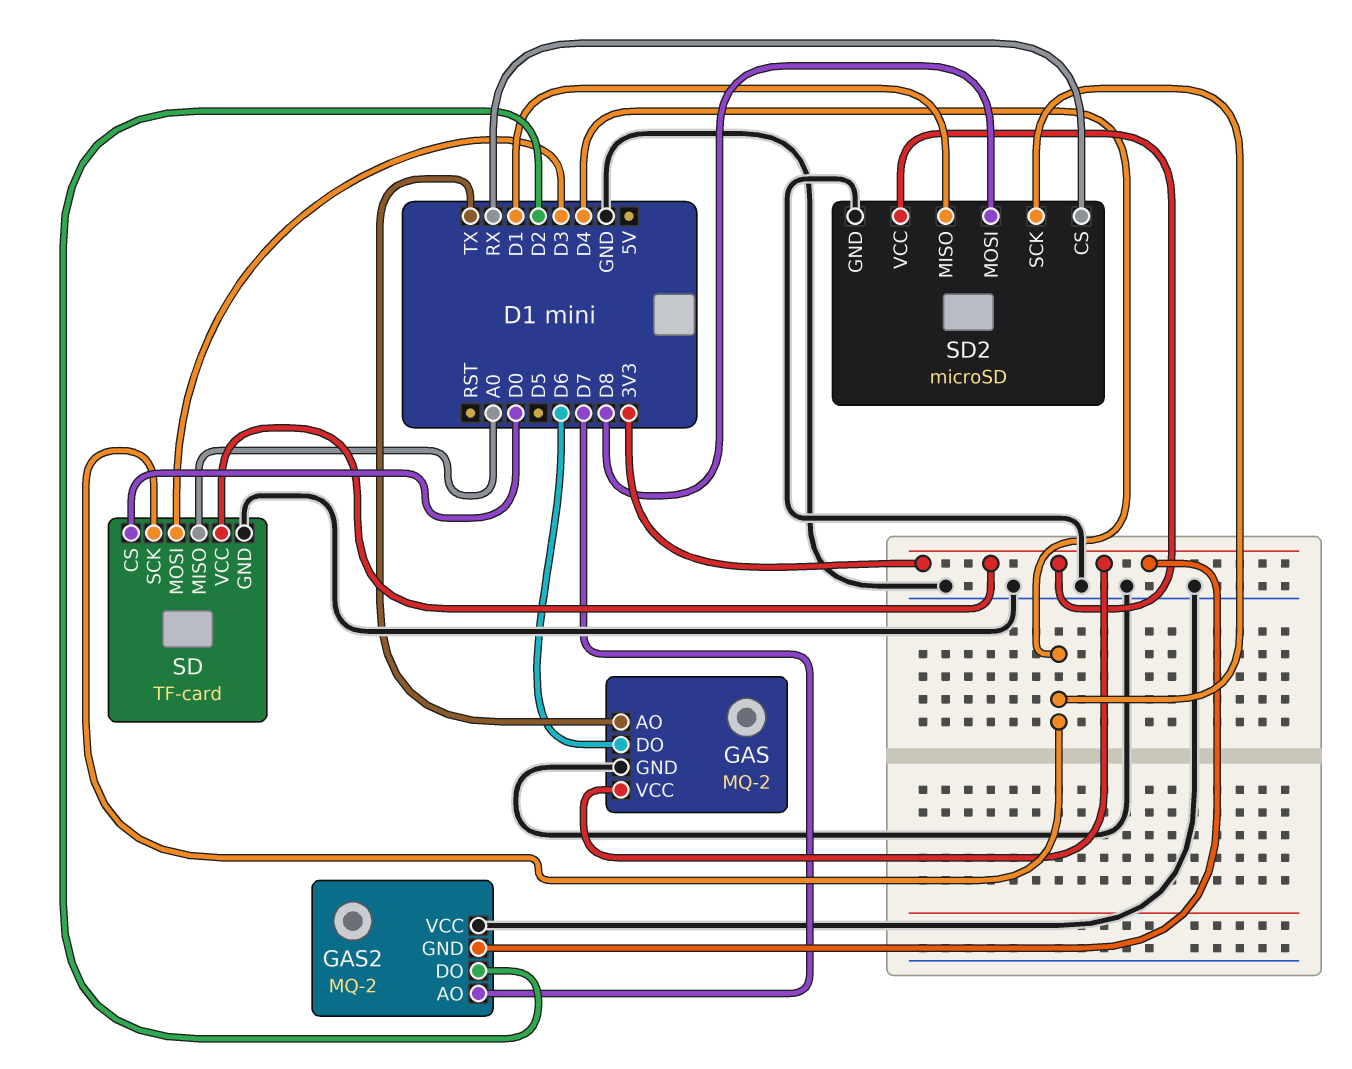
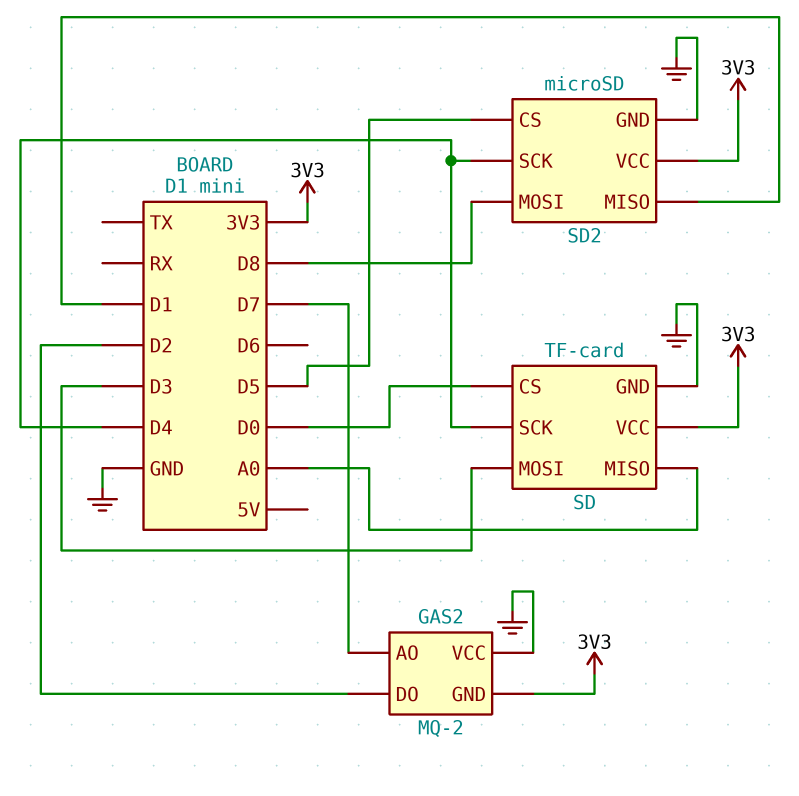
GAS: MQ-2 -> none
GAS pin AO: TX -> none
GAS pin DO: D6 -> none
GAS pin GND: GND -> none
GAS pin VCC: 3V3 -> none
SD2 pin CS: RX -> D5

